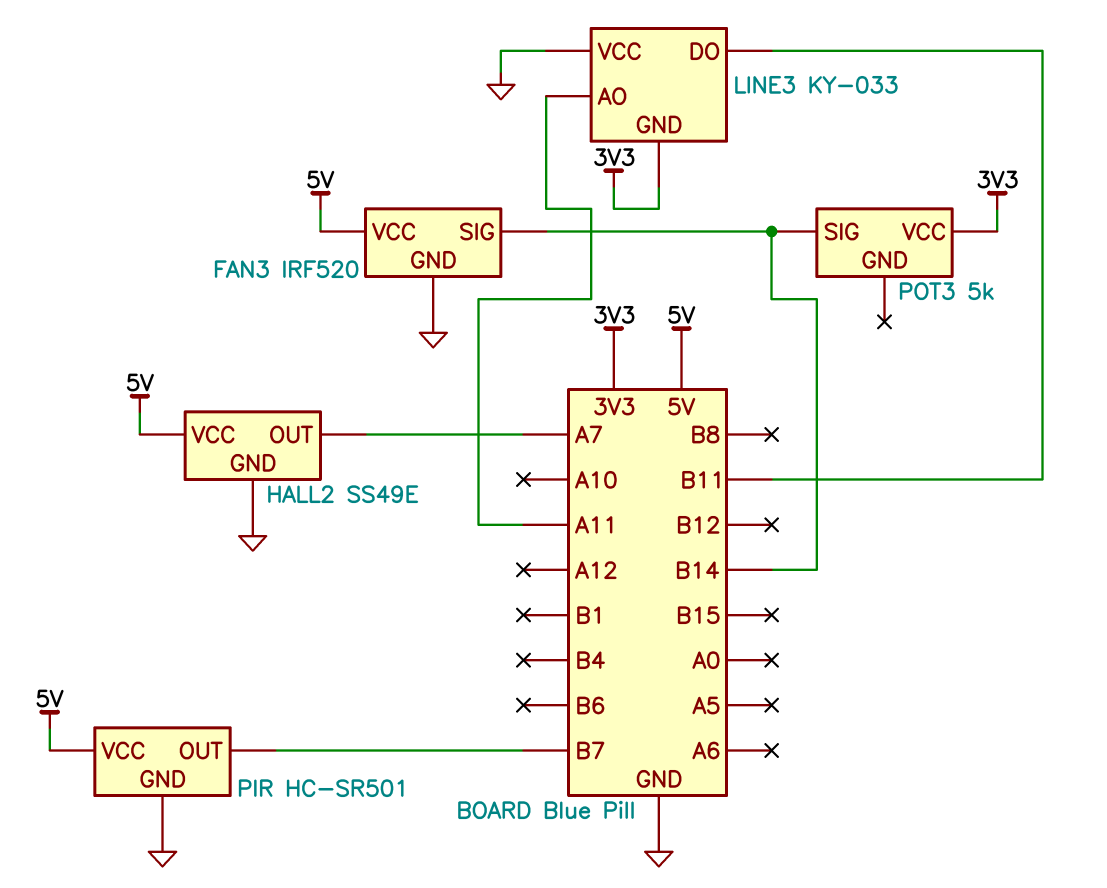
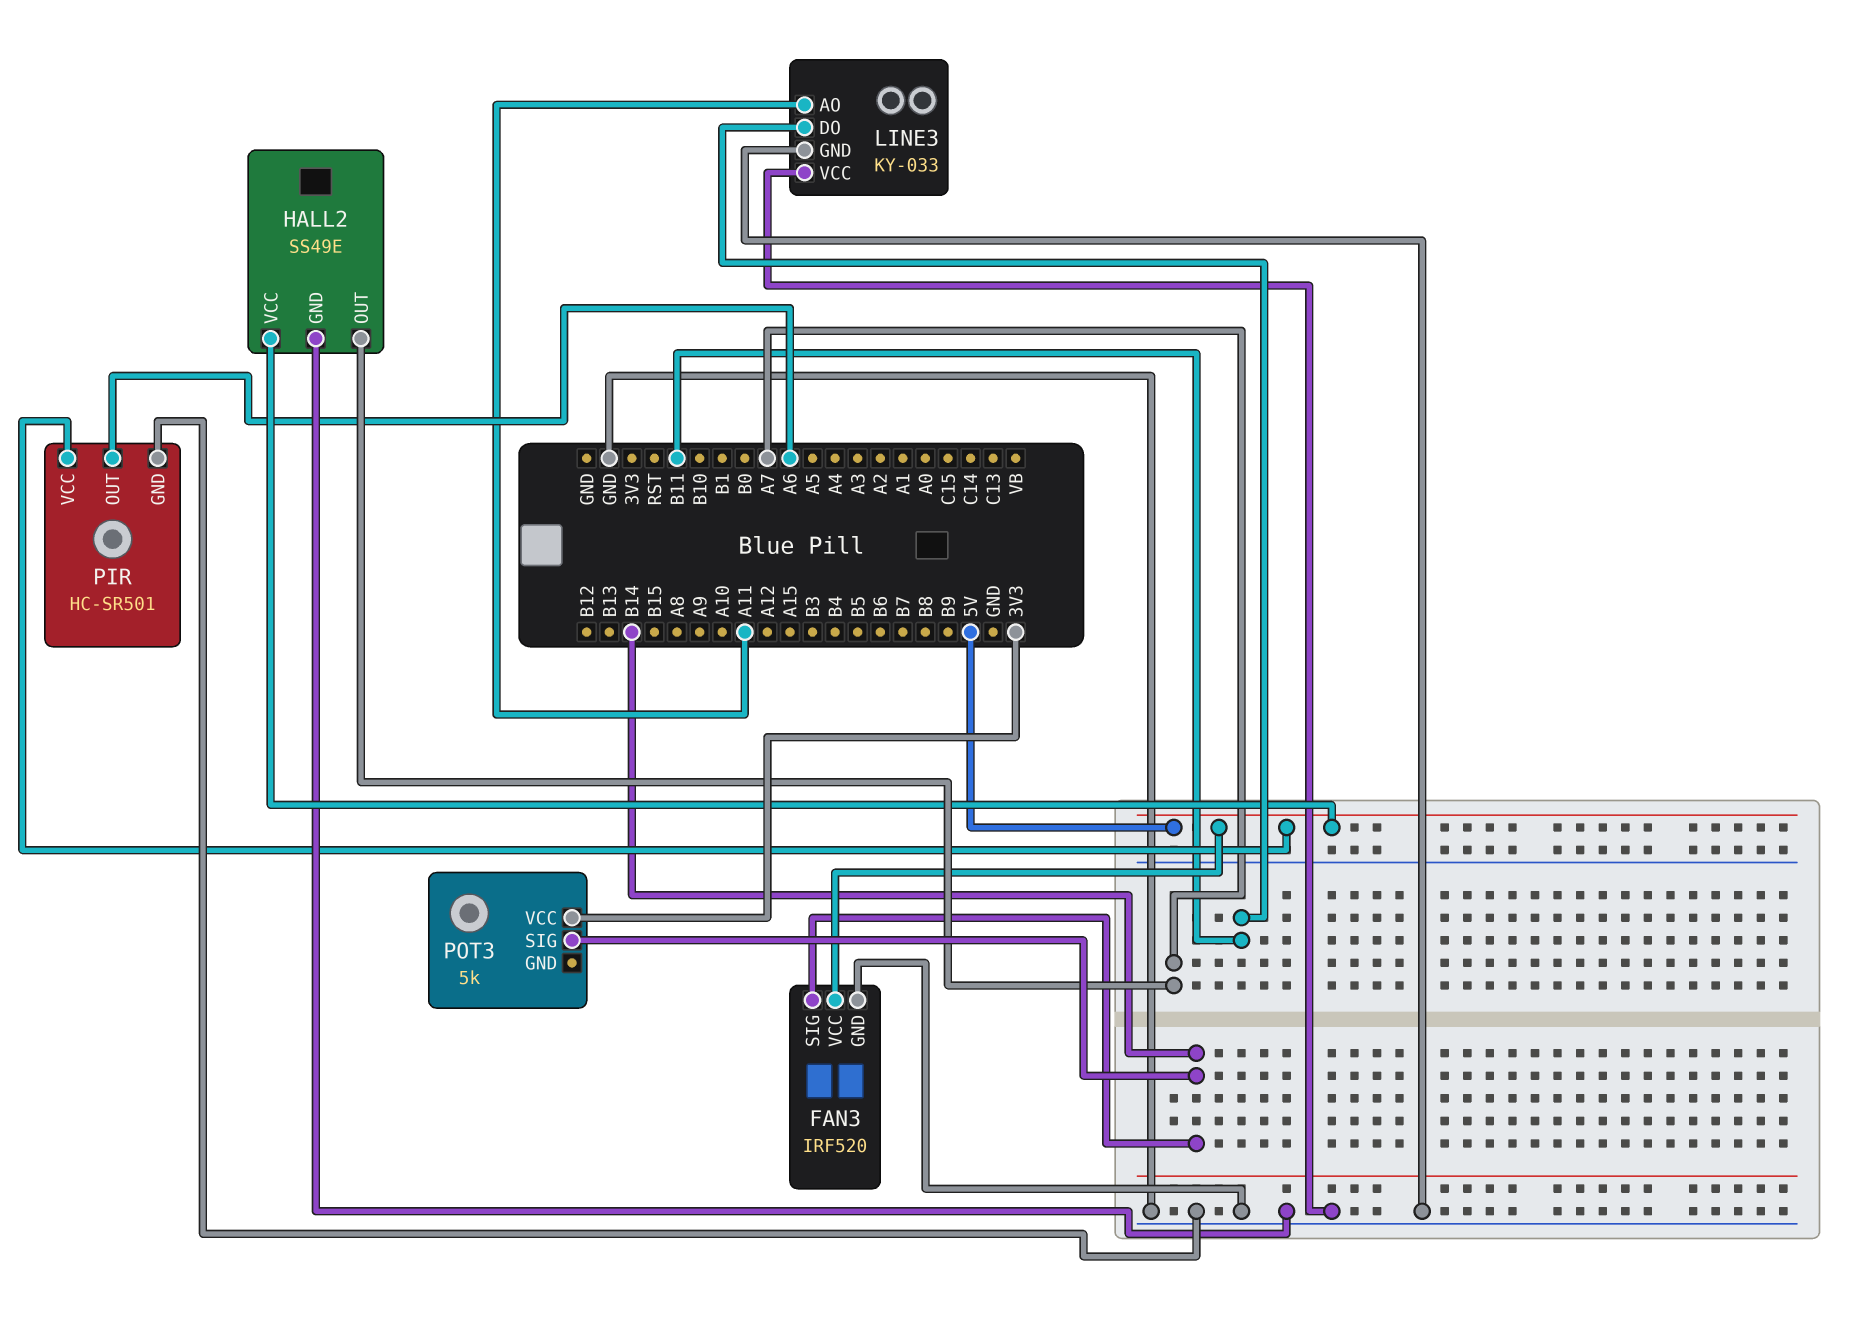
LINE3 pin GND: 3V3 -> GND
PIR pin OUT: B7 -> A6

